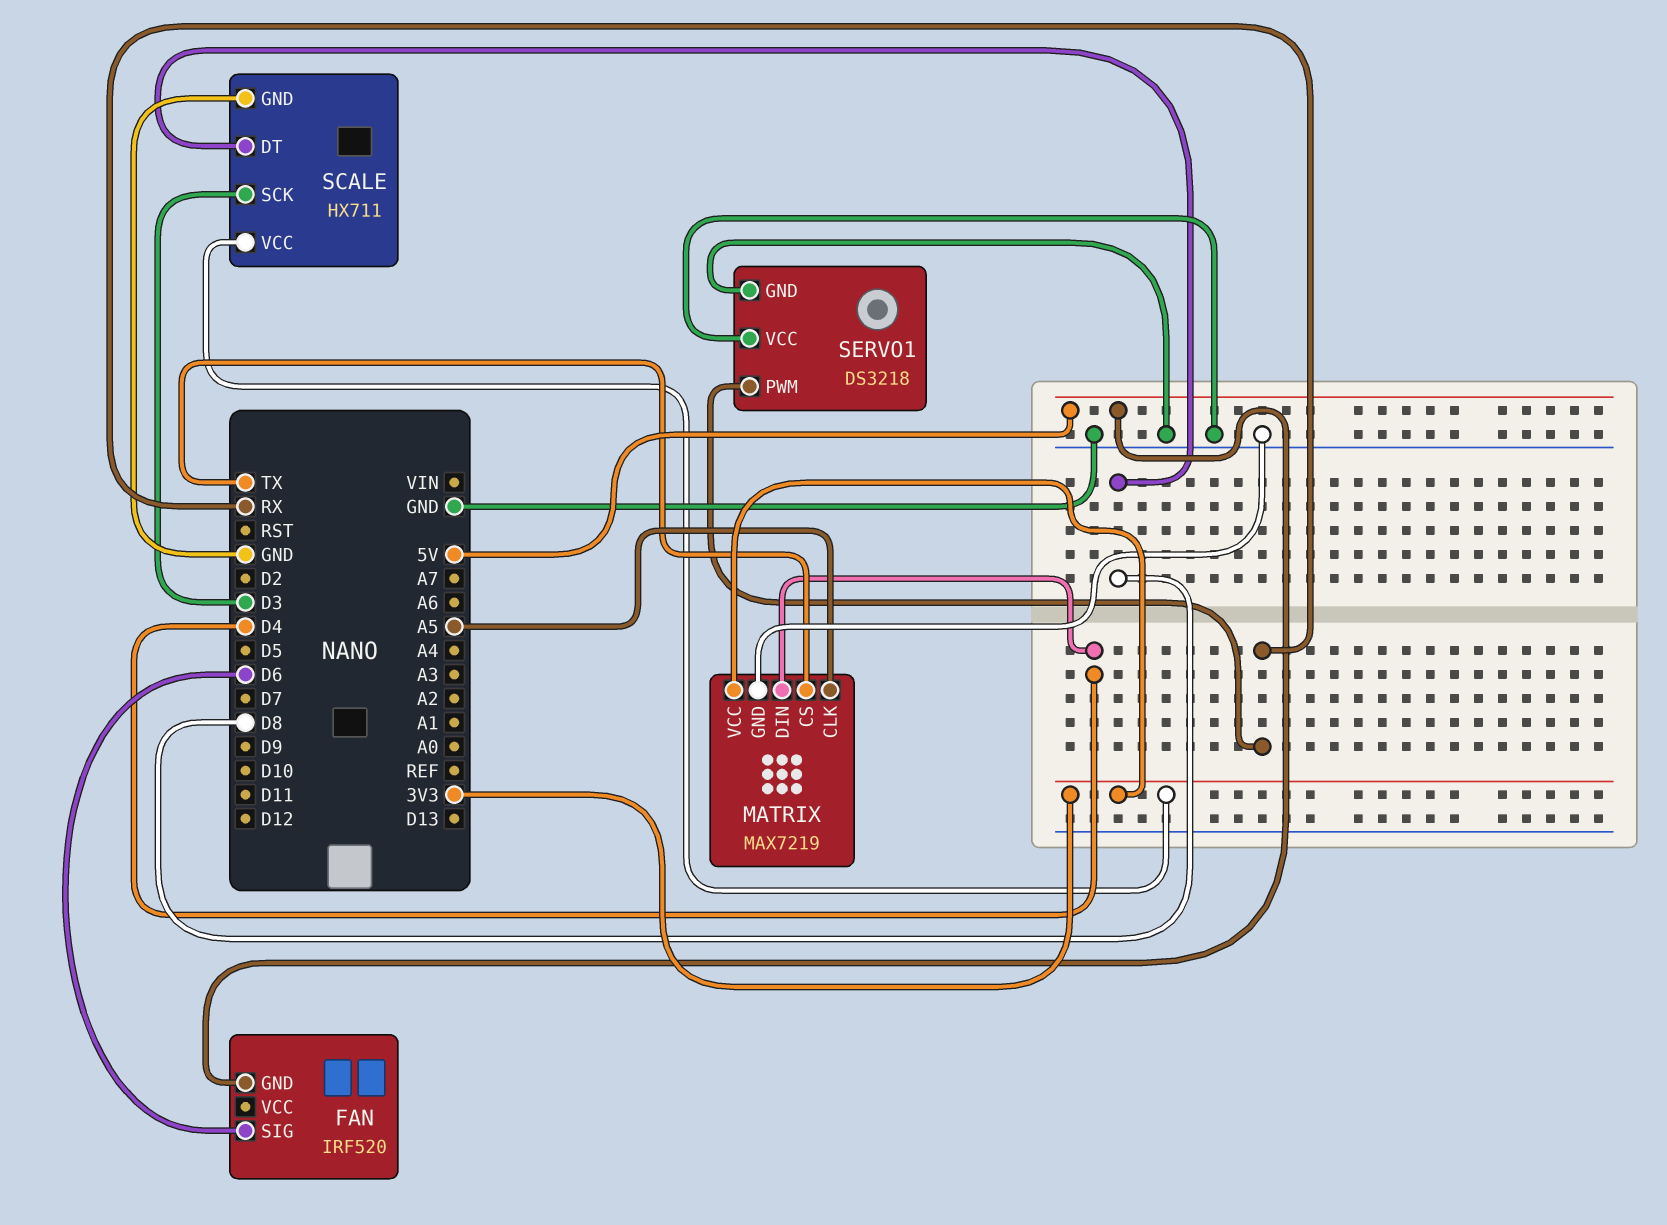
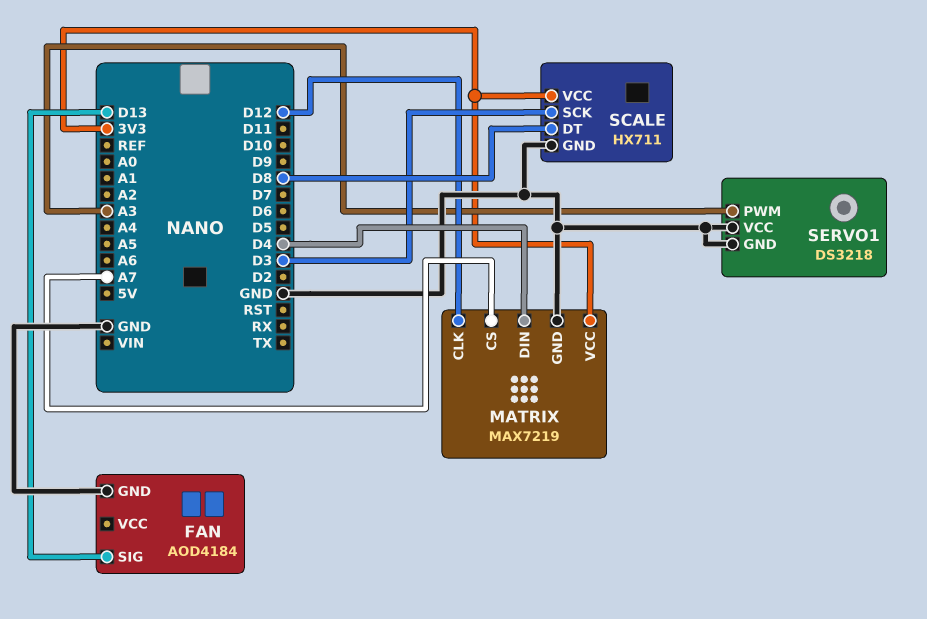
FAN: IRF520 -> AOD4184
FAN pin GND: 5V -> GND
FAN pin SIG: D6 -> D13
MATRIX pin CLK: A5 -> D12
MATRIX pin CS: TX -> A7
SERVO1 pin PWM: RX -> A3

